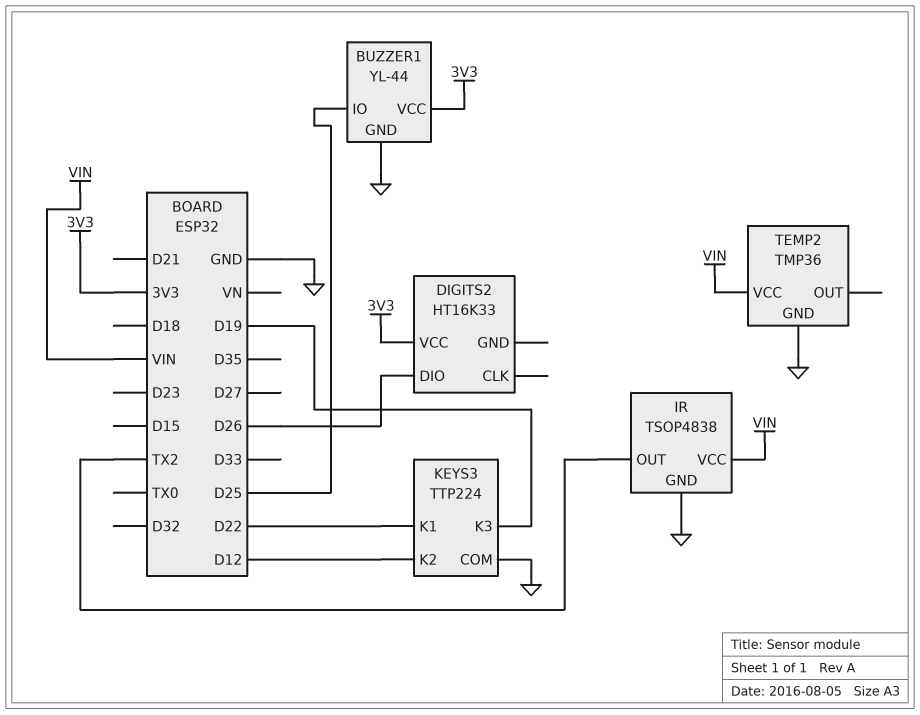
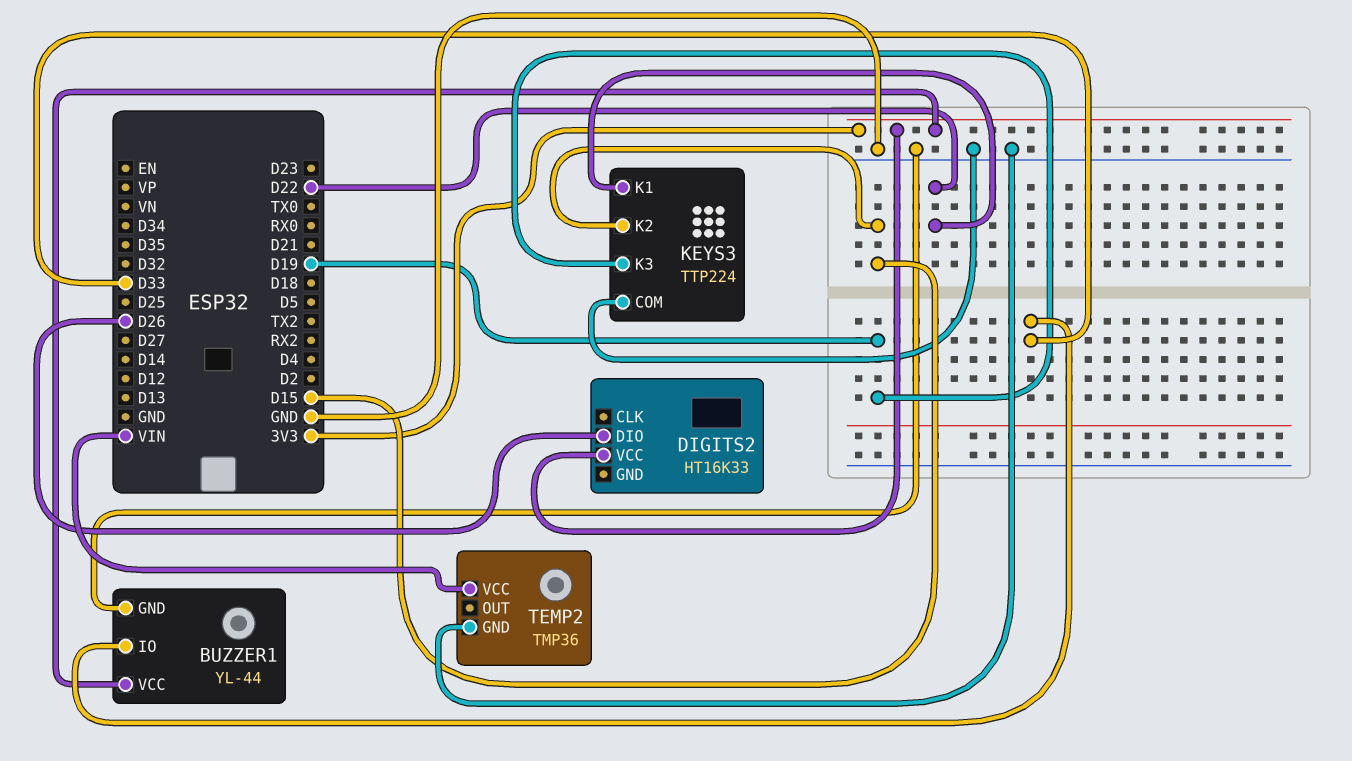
BUZZER1 pin IO: D25 -> D33
IR: TSOP4838 -> none
IR pin GND: GND -> none
IR pin OUT: TX2 -> none
IR pin VCC: VIN -> none
KEYS3 pin K2: D12 -> D15

